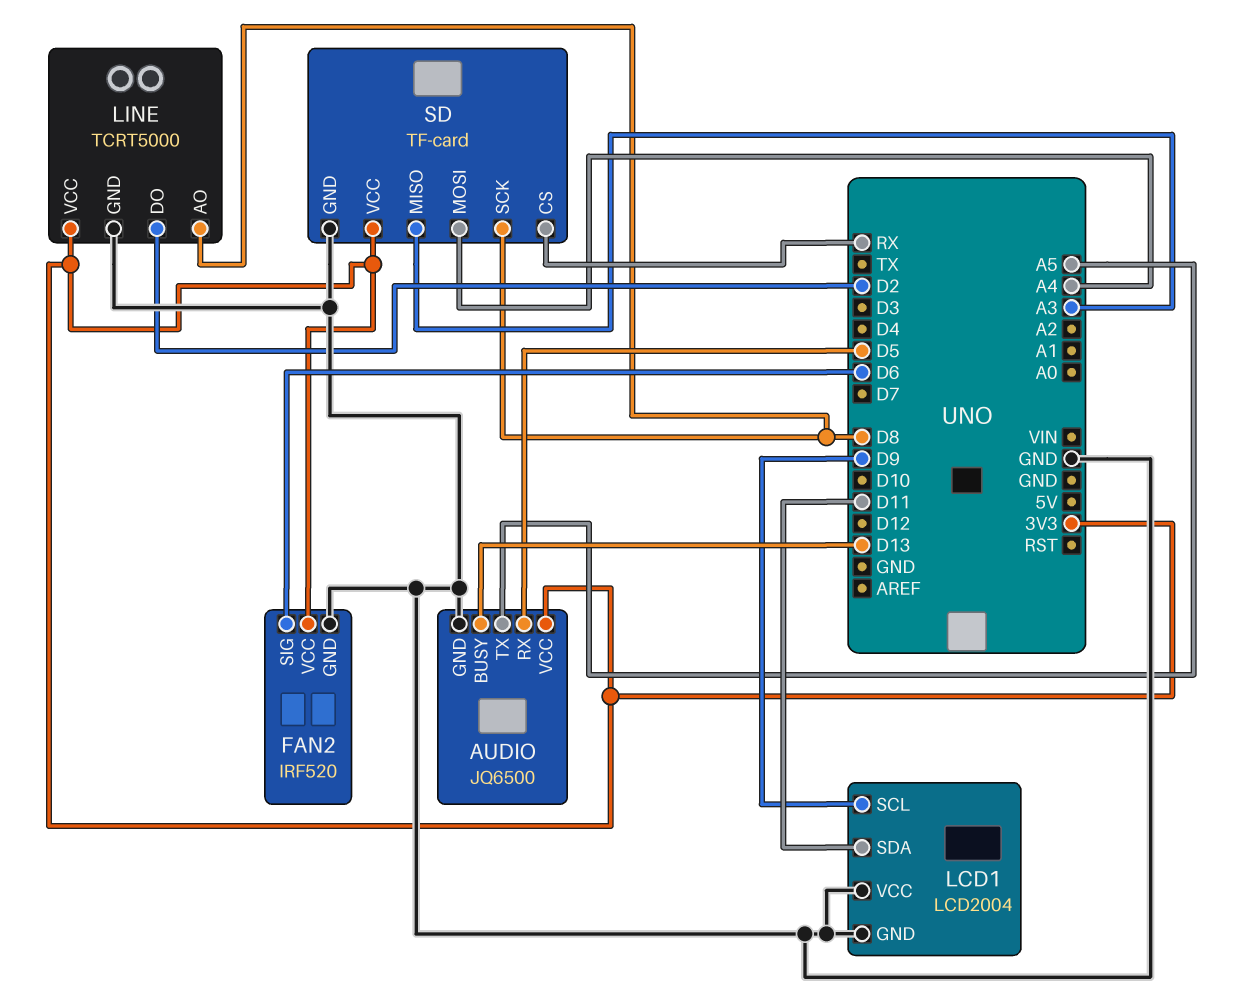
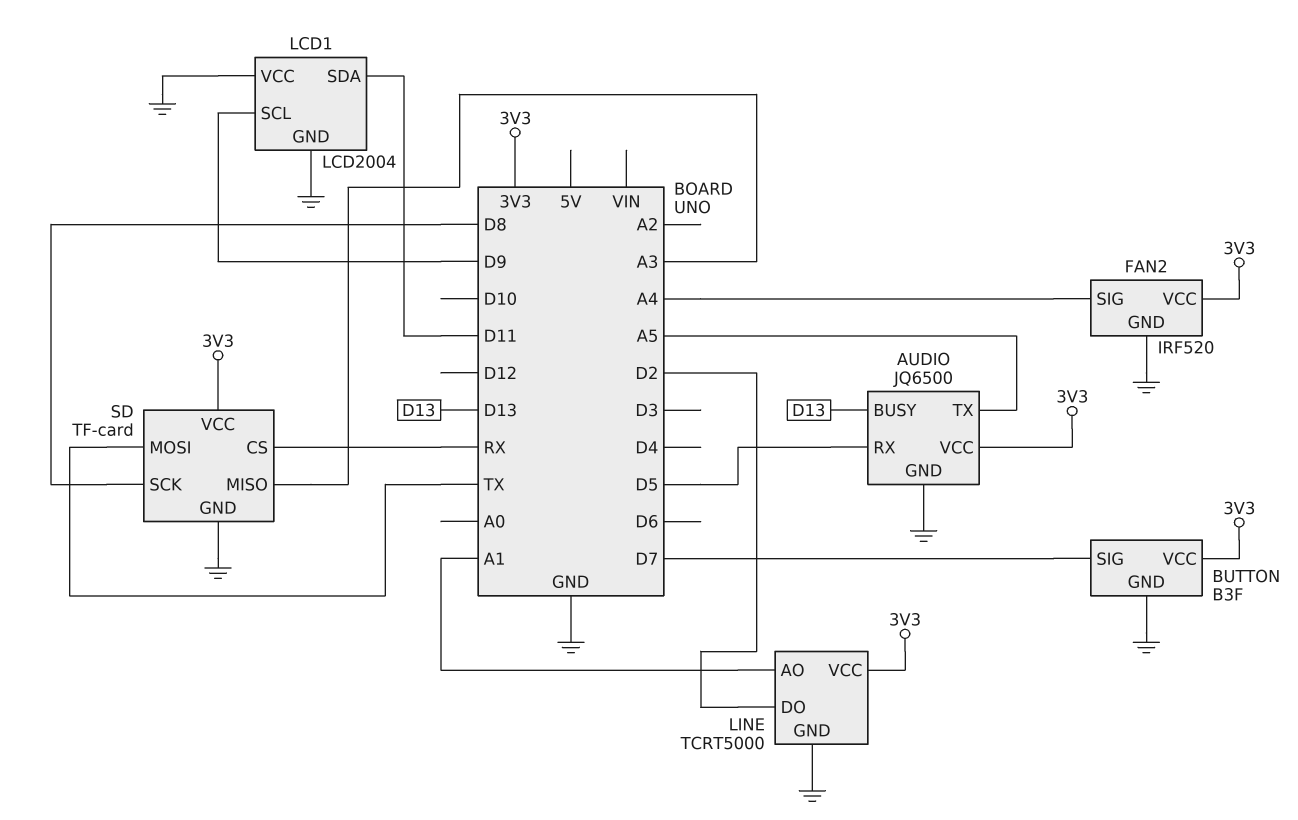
BUTTON: none -> B3F
BUTTON pin GND: none -> GND
BUTTON pin SIG: none -> D7
BUTTON pin VCC: none -> 3V3
FAN2 pin SIG: D6 -> A4
LINE pin AO: D8 -> A1
SD pin MOSI: A4 -> TX

